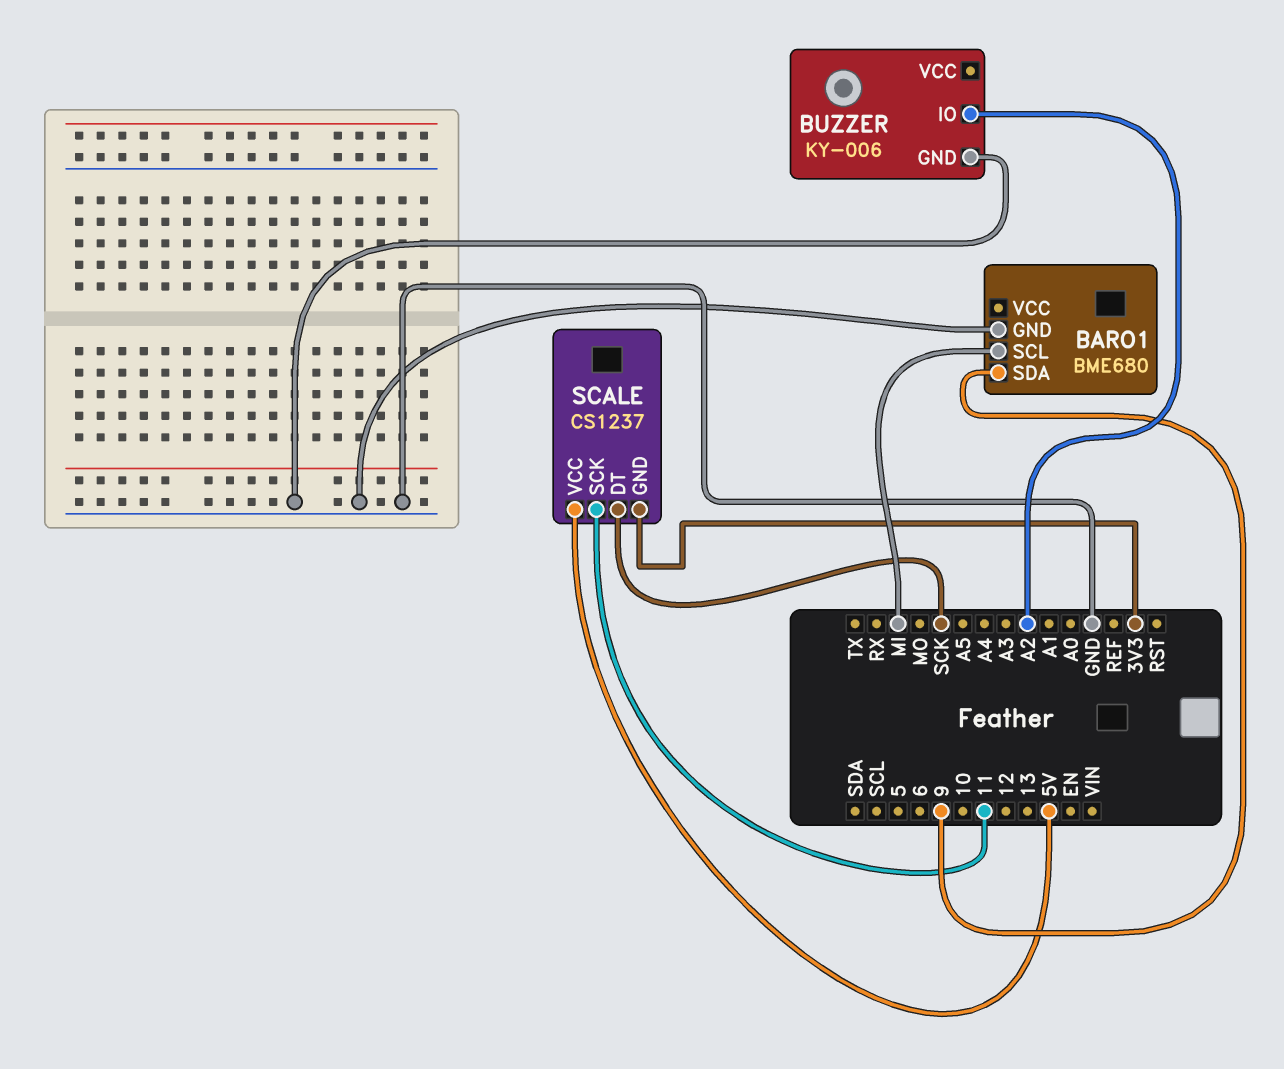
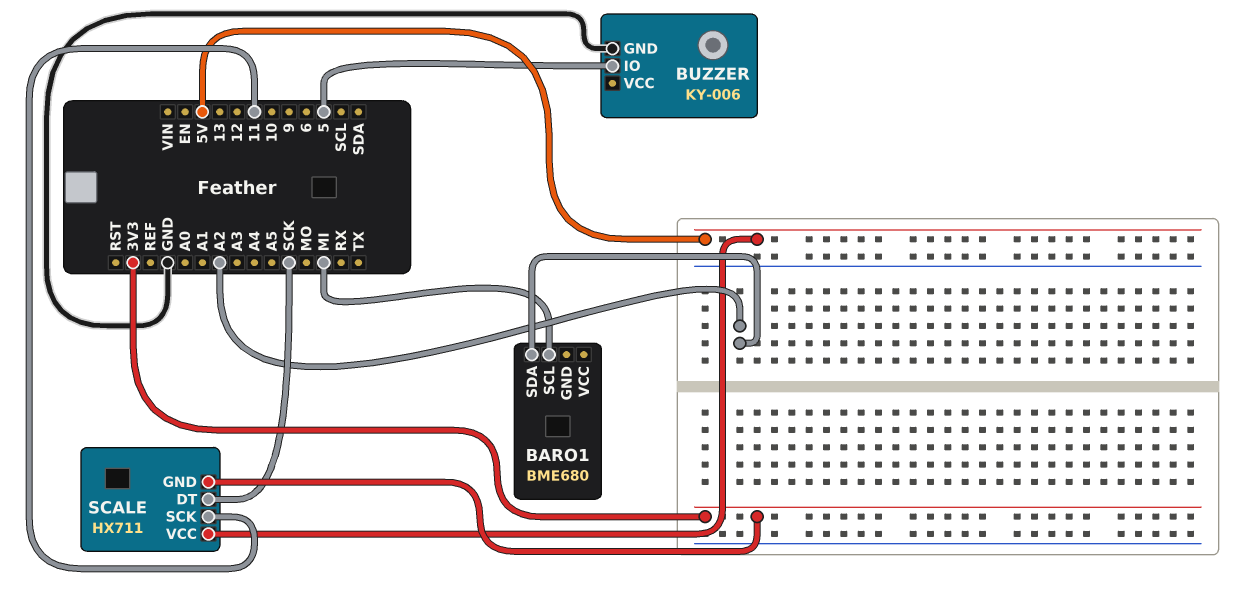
BARO1 pin GND: GND -> none
BARO1 pin SDA: 9 -> A2
BUZZER pin IO: A2 -> 5
SCALE: CS1237 -> HX711

